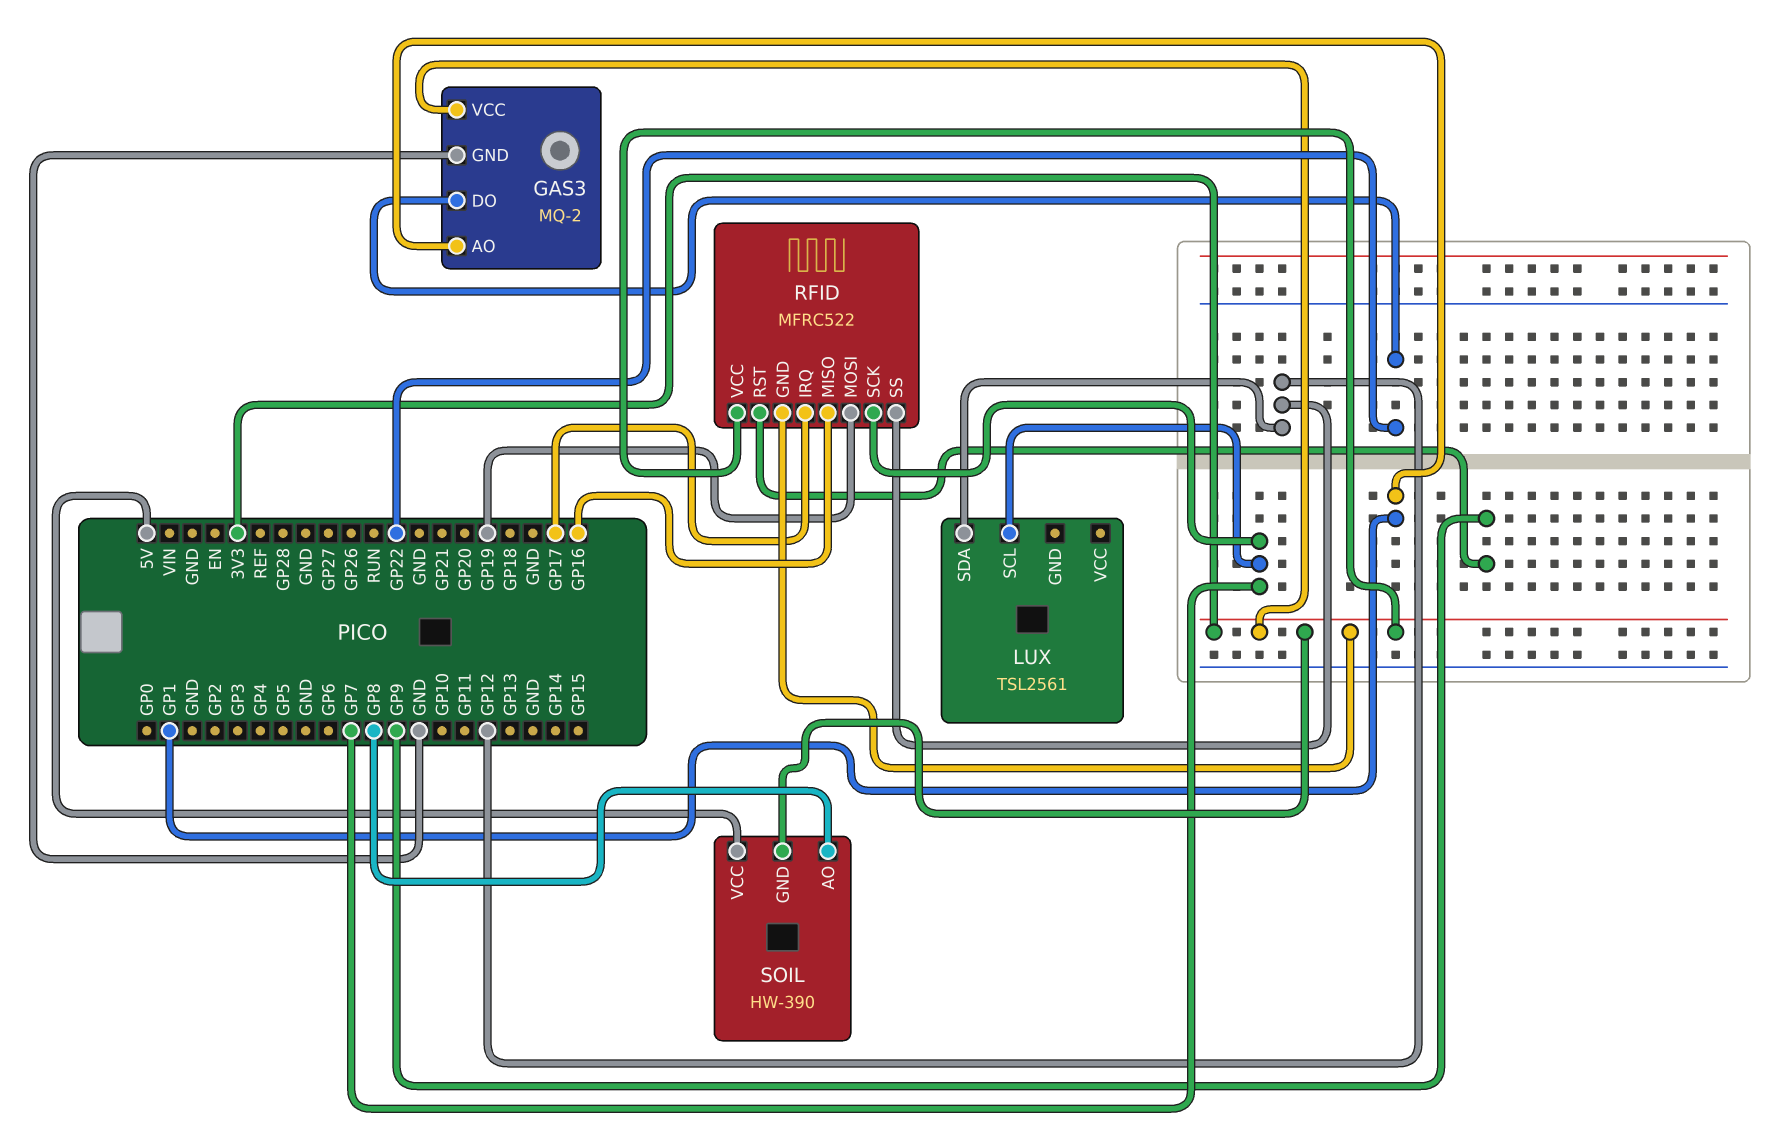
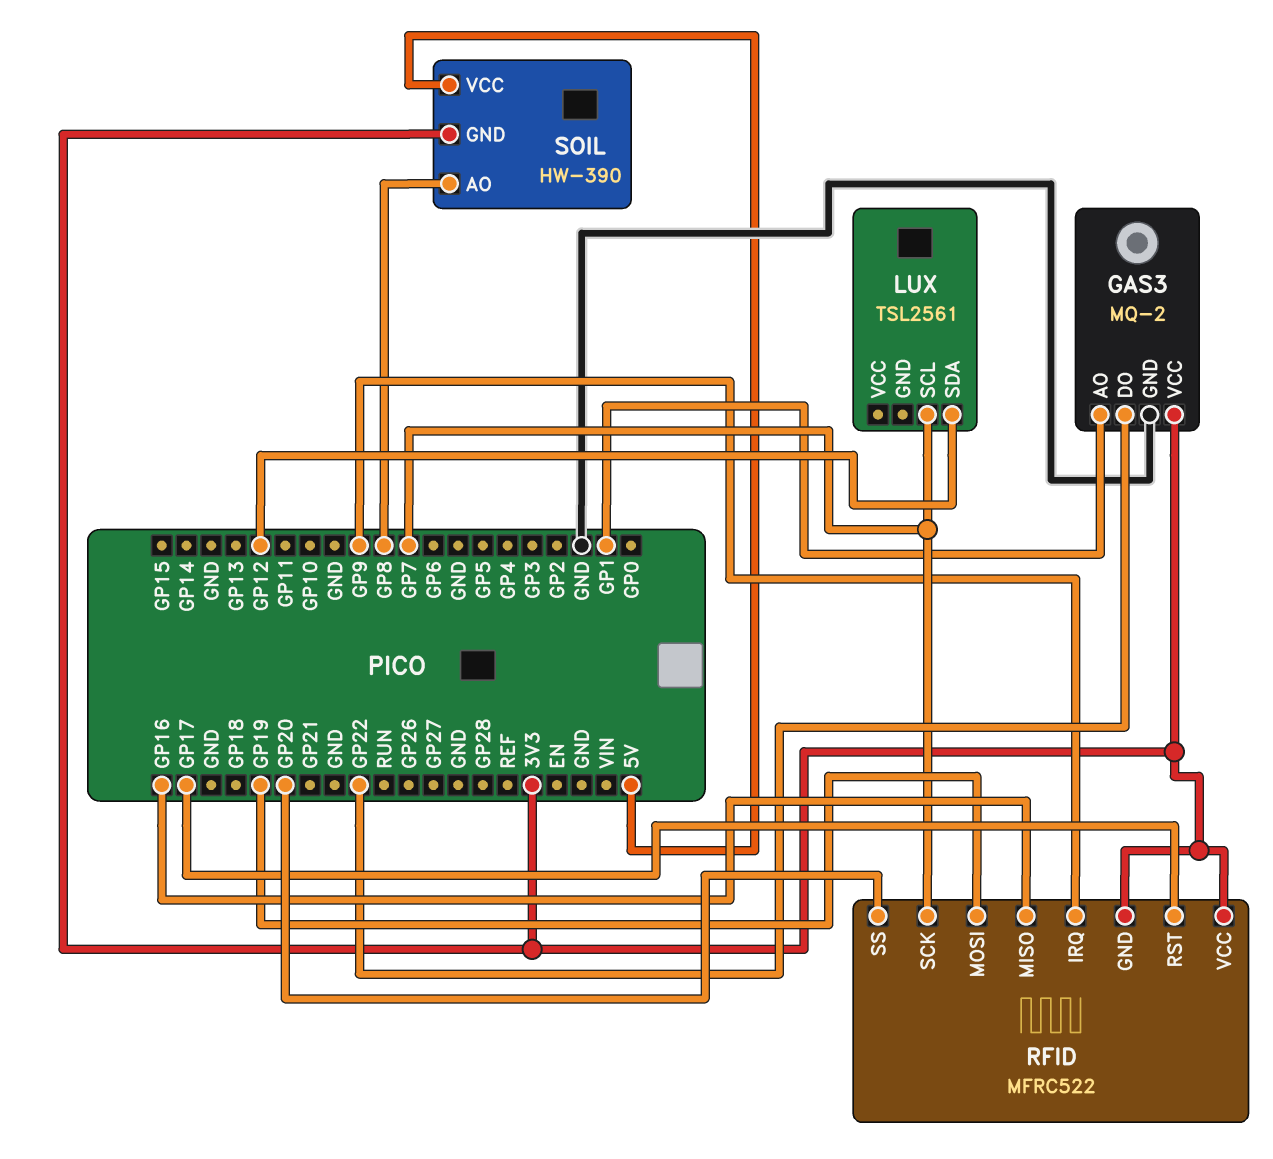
RFID pin IRQ: GP17 -> GP9
RFID pin RST: GP9 -> GP17
RFID pin SS: GP12 -> GP20

